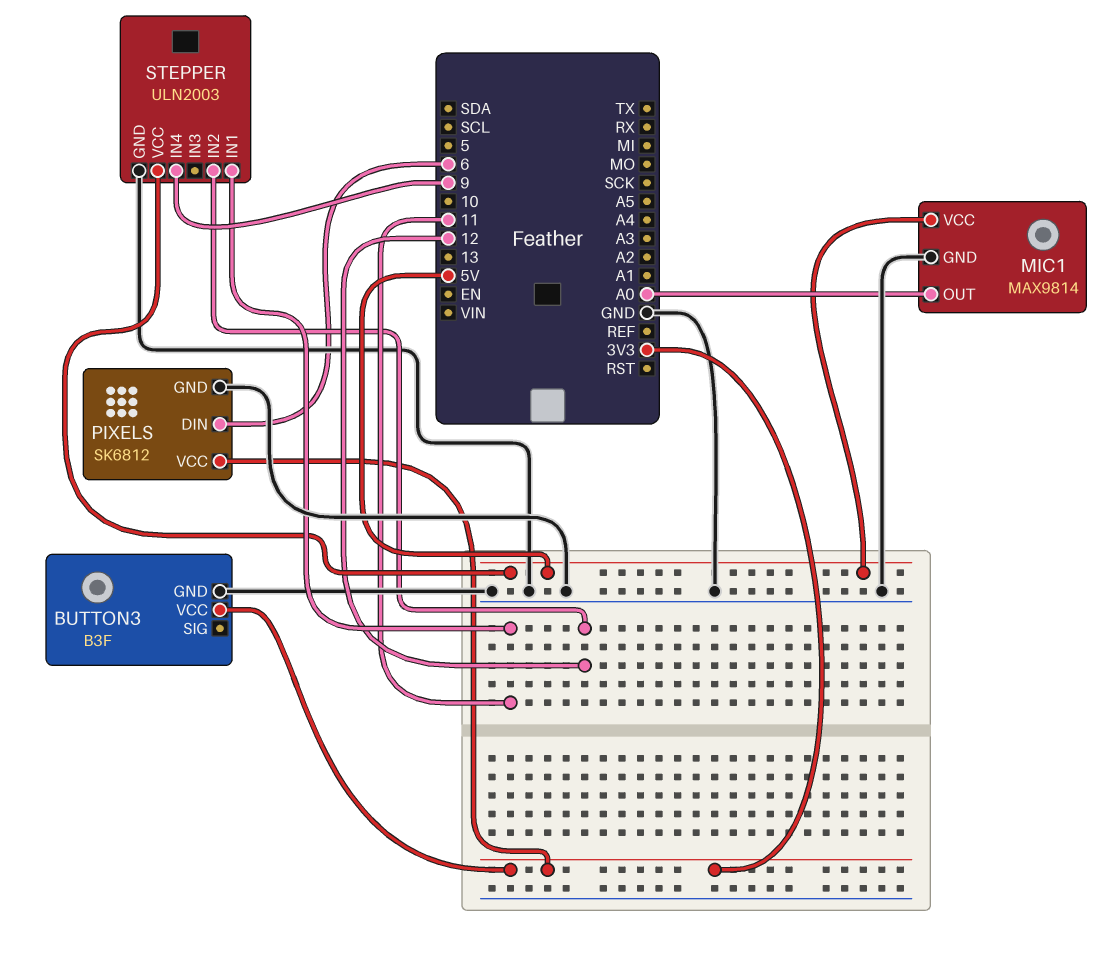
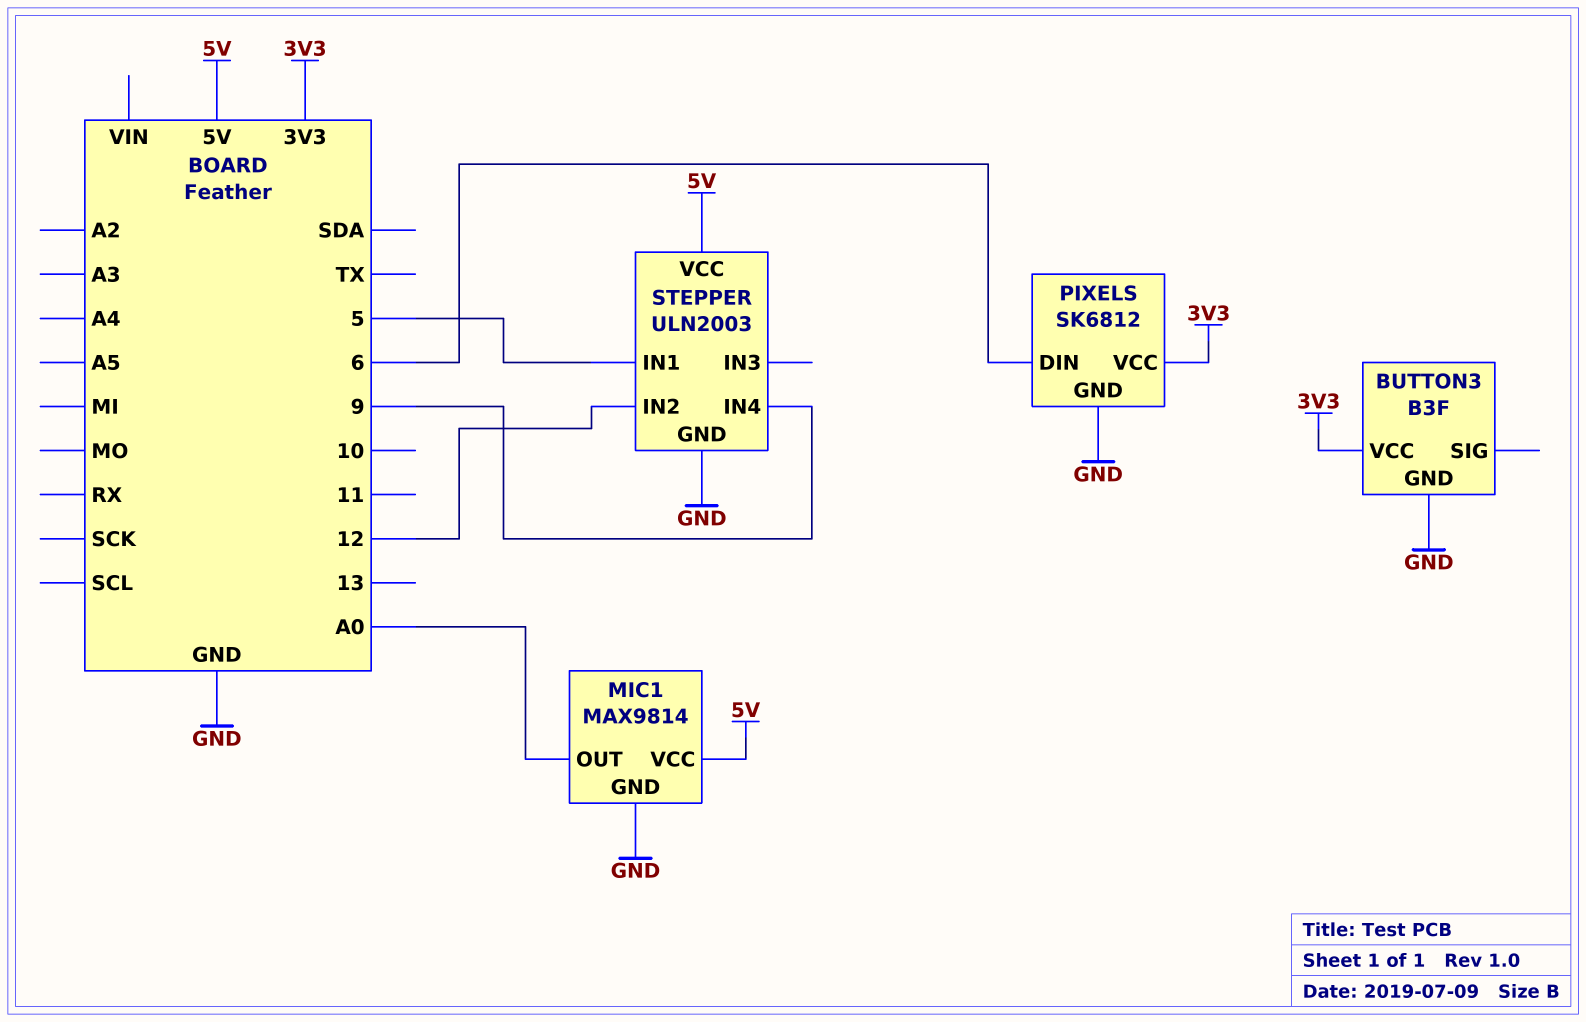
STEPPER pin IN1: 11 -> 5

